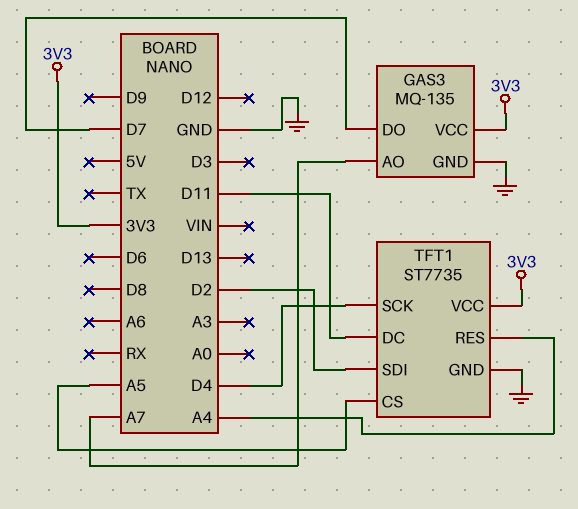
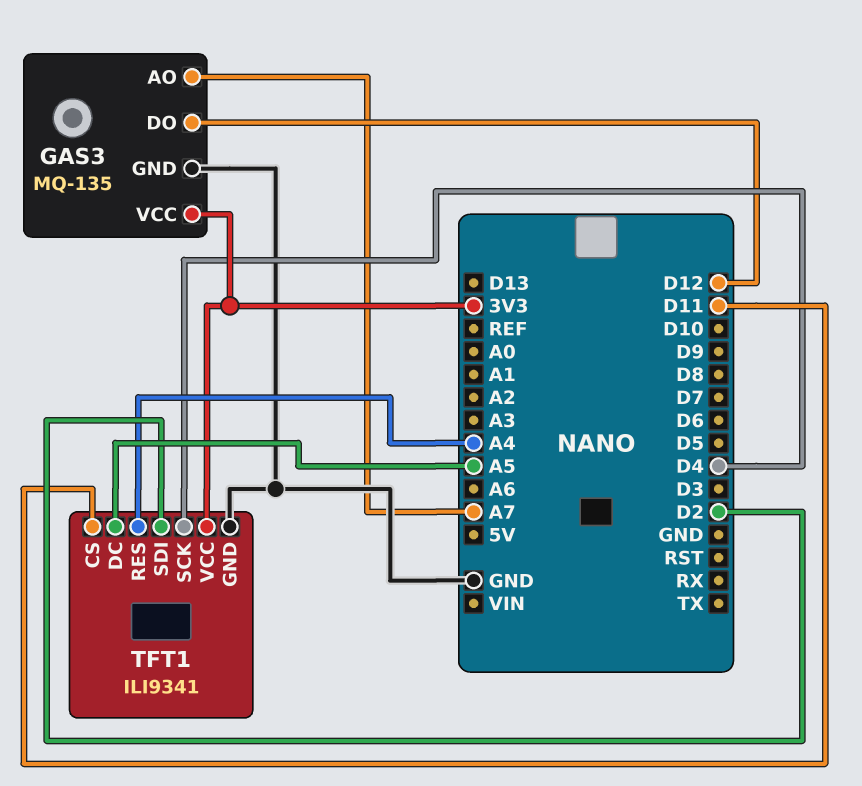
GAS3 pin DO: D7 -> D12
TFT1: ST7735 -> ILI9341
TFT1 pin CS: A5 -> D11
TFT1 pin DC: D11 -> A5

